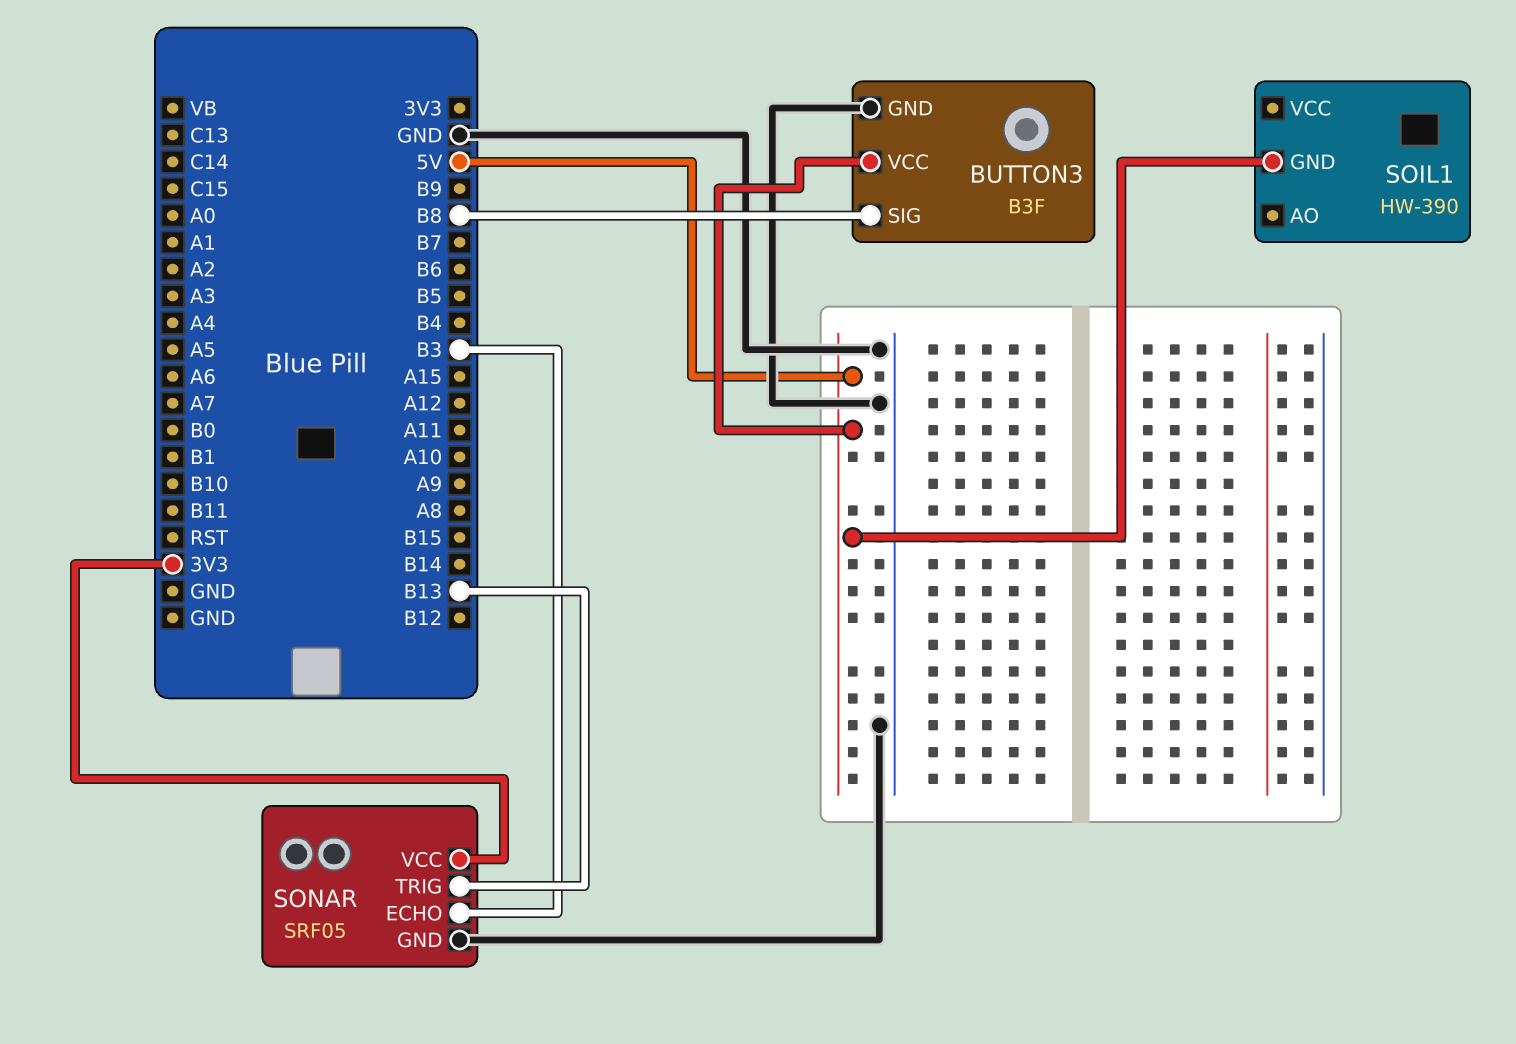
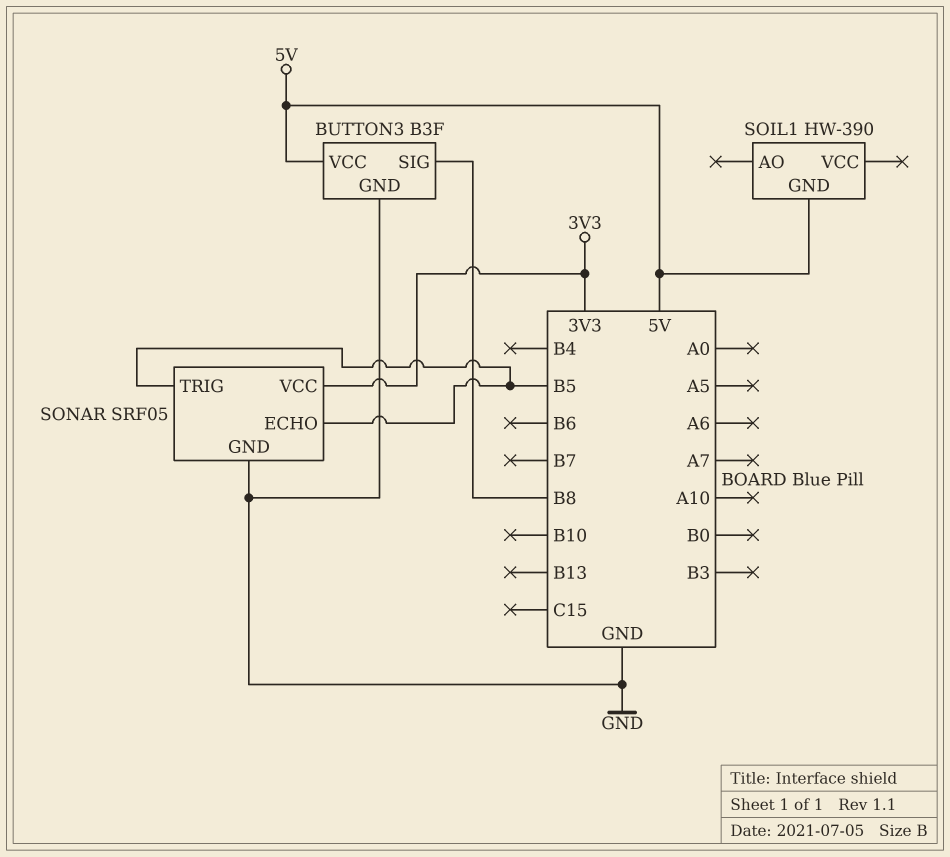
SONAR pin ECHO: B3 -> B5
SONAR pin TRIG: B13 -> B5

